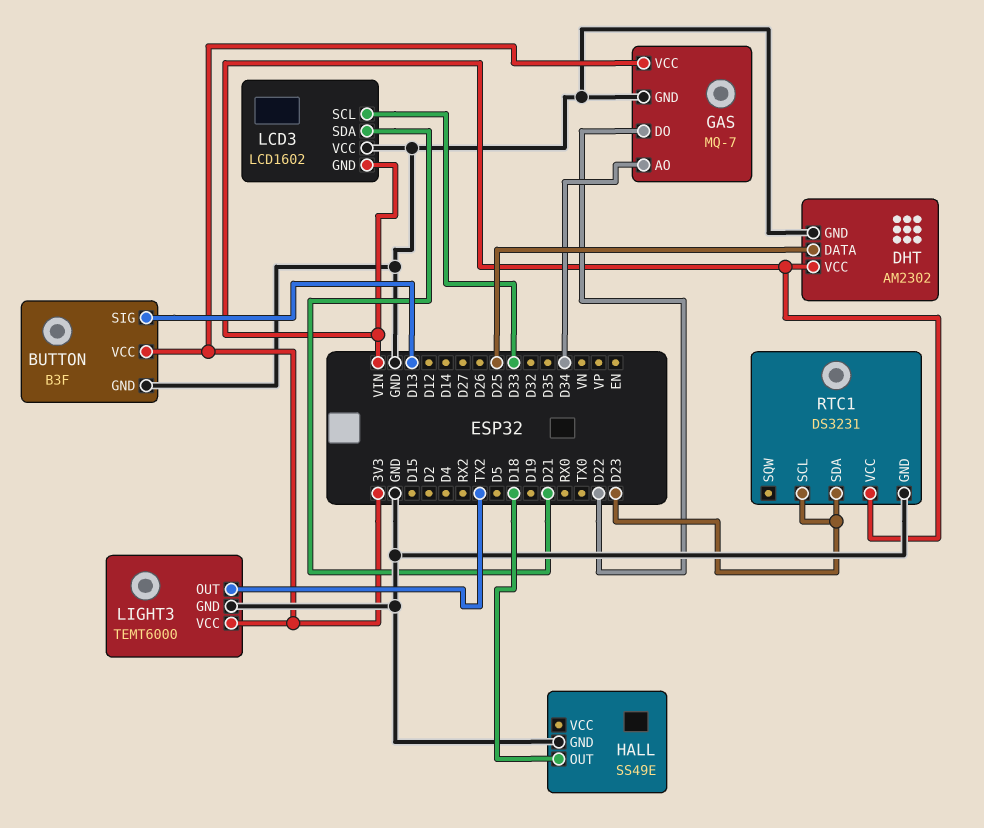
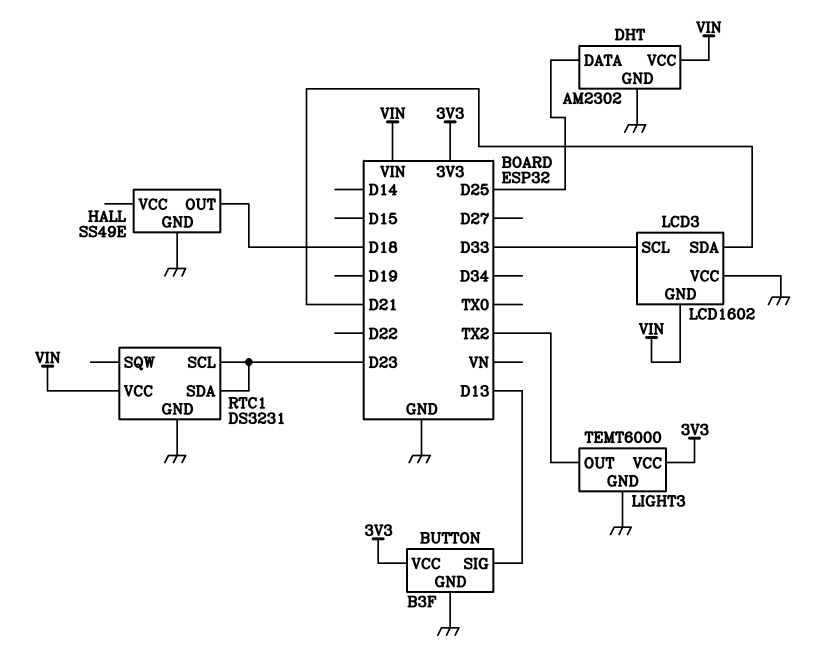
GAS: MQ-7 -> none
GAS pin AO: D34 -> none
GAS pin DO: D22 -> none
GAS pin GND: GND -> none
GAS pin VCC: 3V3 -> none

